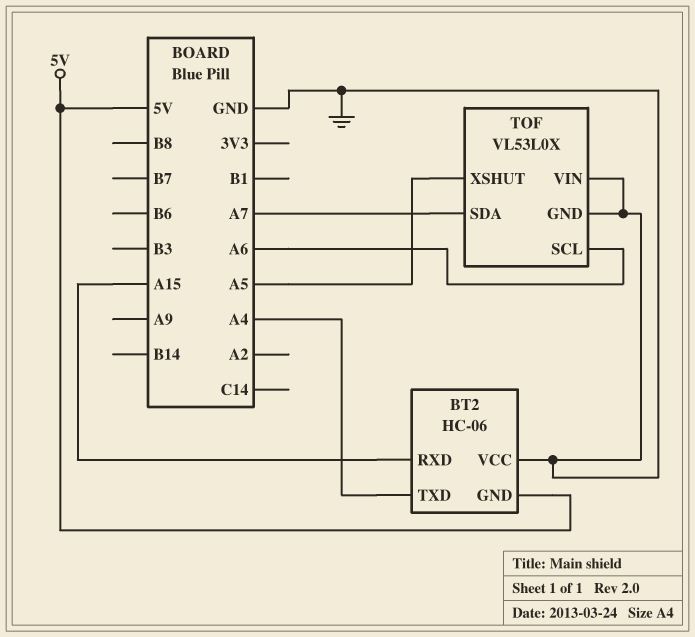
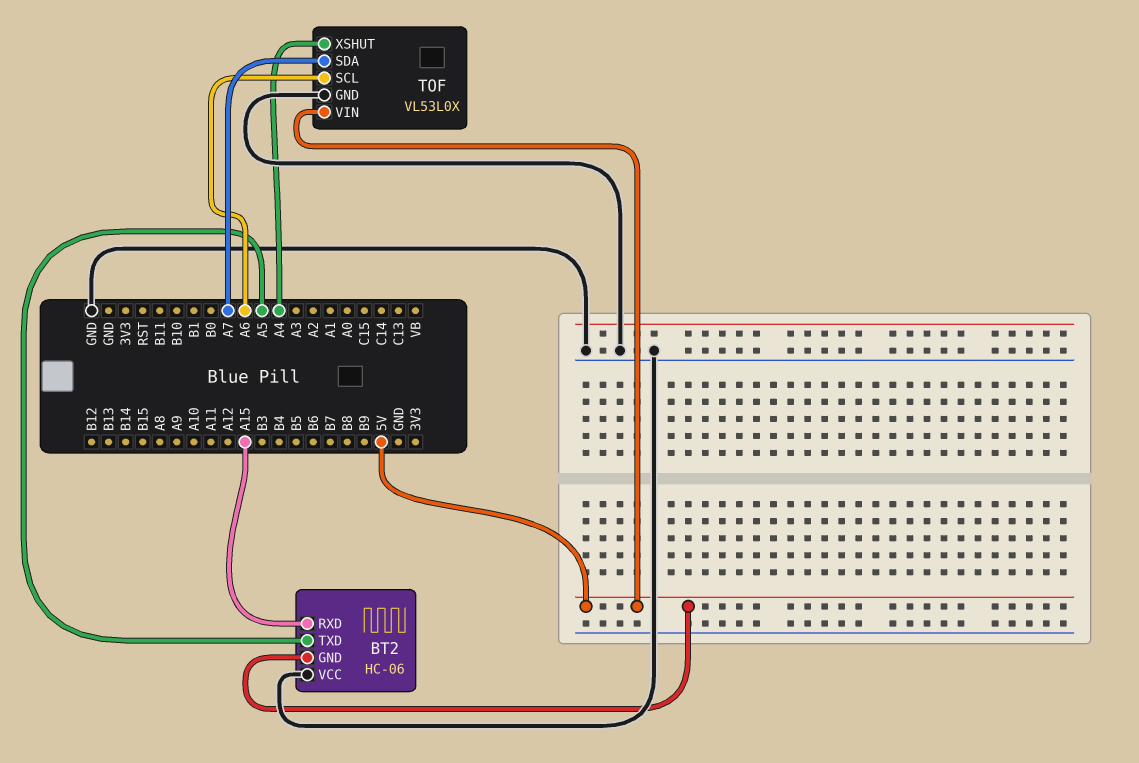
BT2 pin TXD: A4 -> A5
TOF pin VIN: GND -> 5V
TOF pin XSHUT: A5 -> A4

